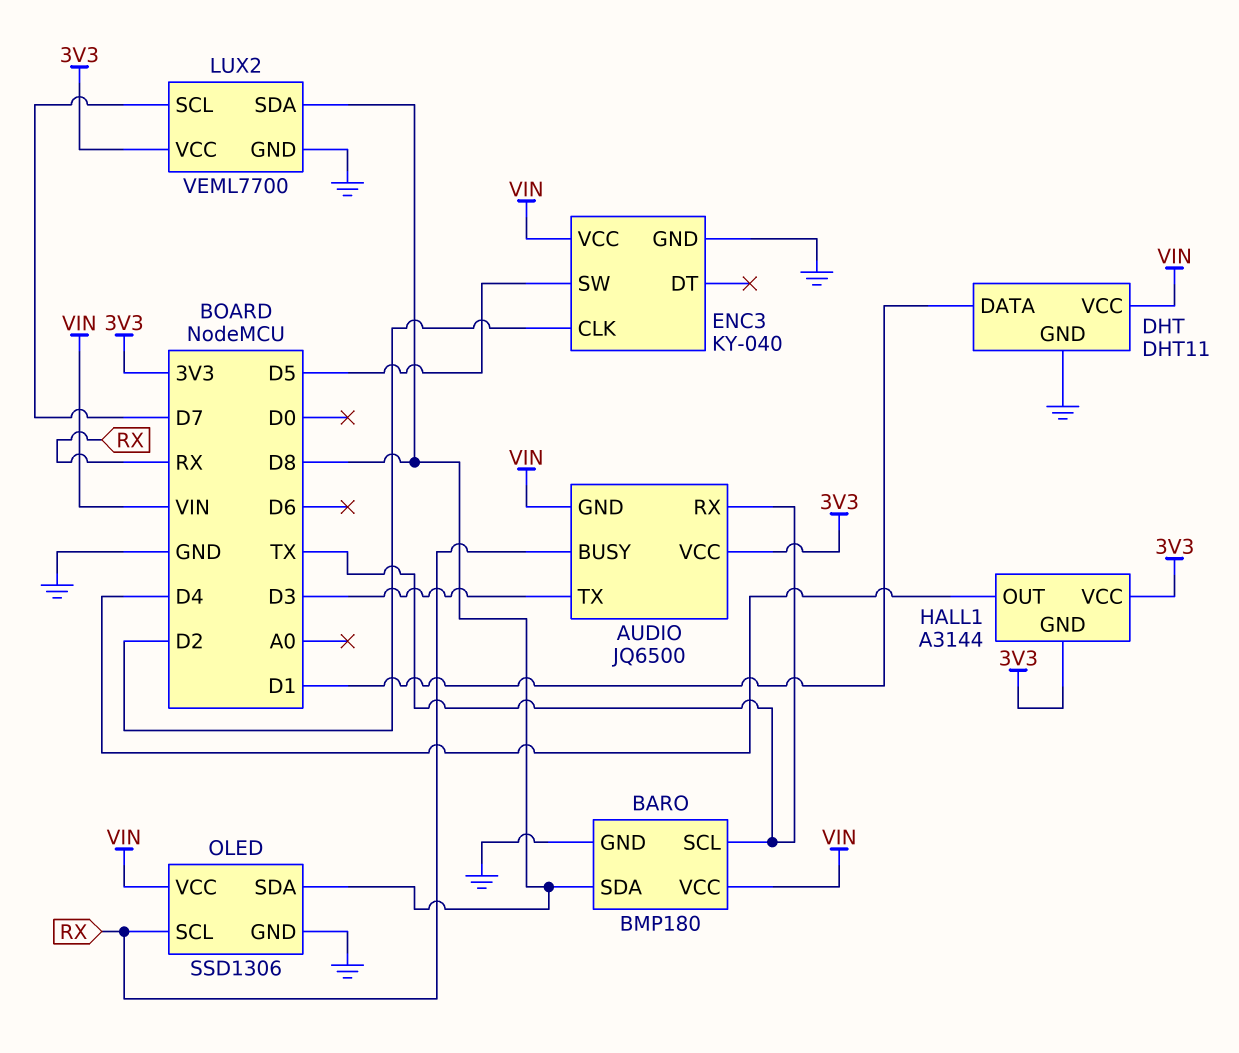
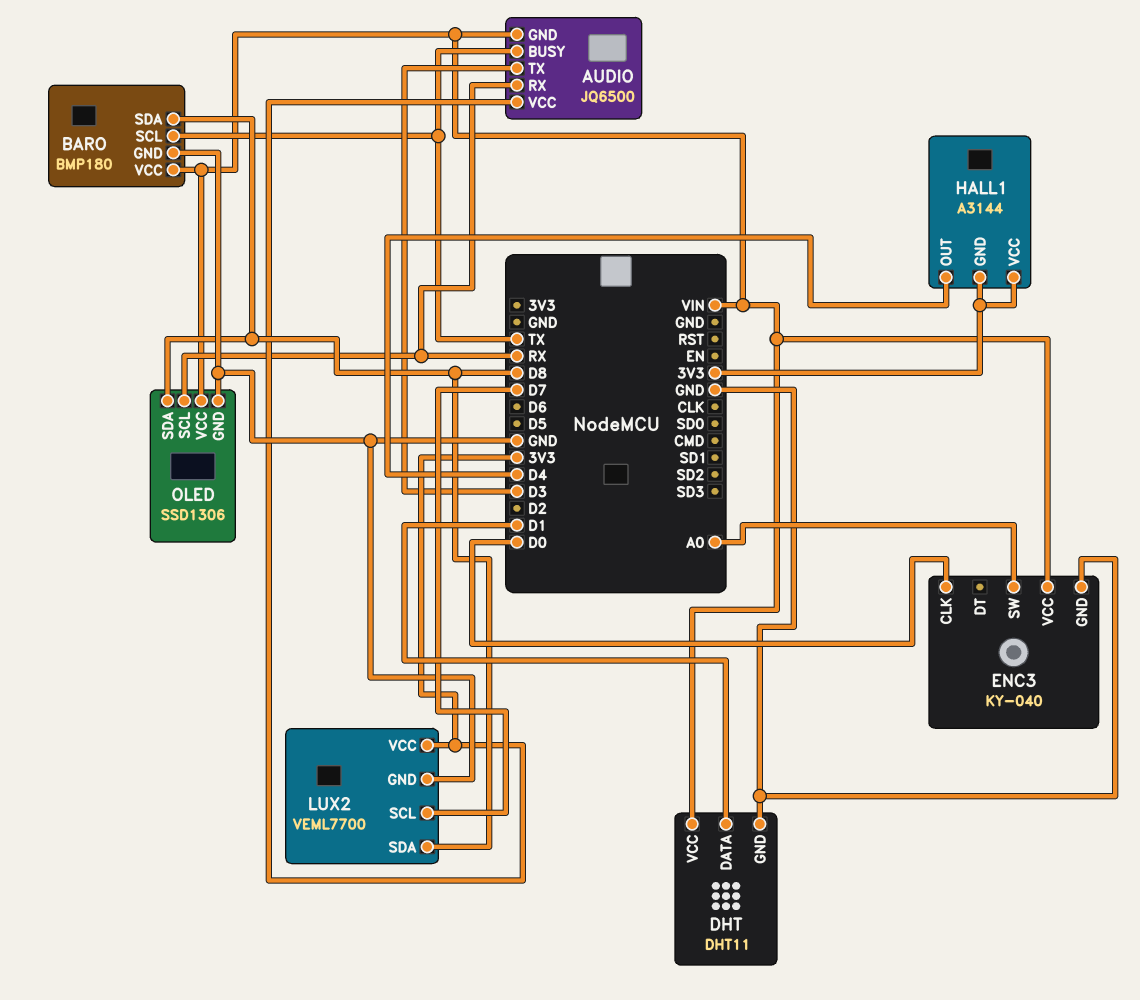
AUDIO pin BUSY: RX -> TX
AUDIO pin RX: TX -> RX
ENC3 pin CLK: D2 -> D0
ENC3 pin SW: D5 -> A0

